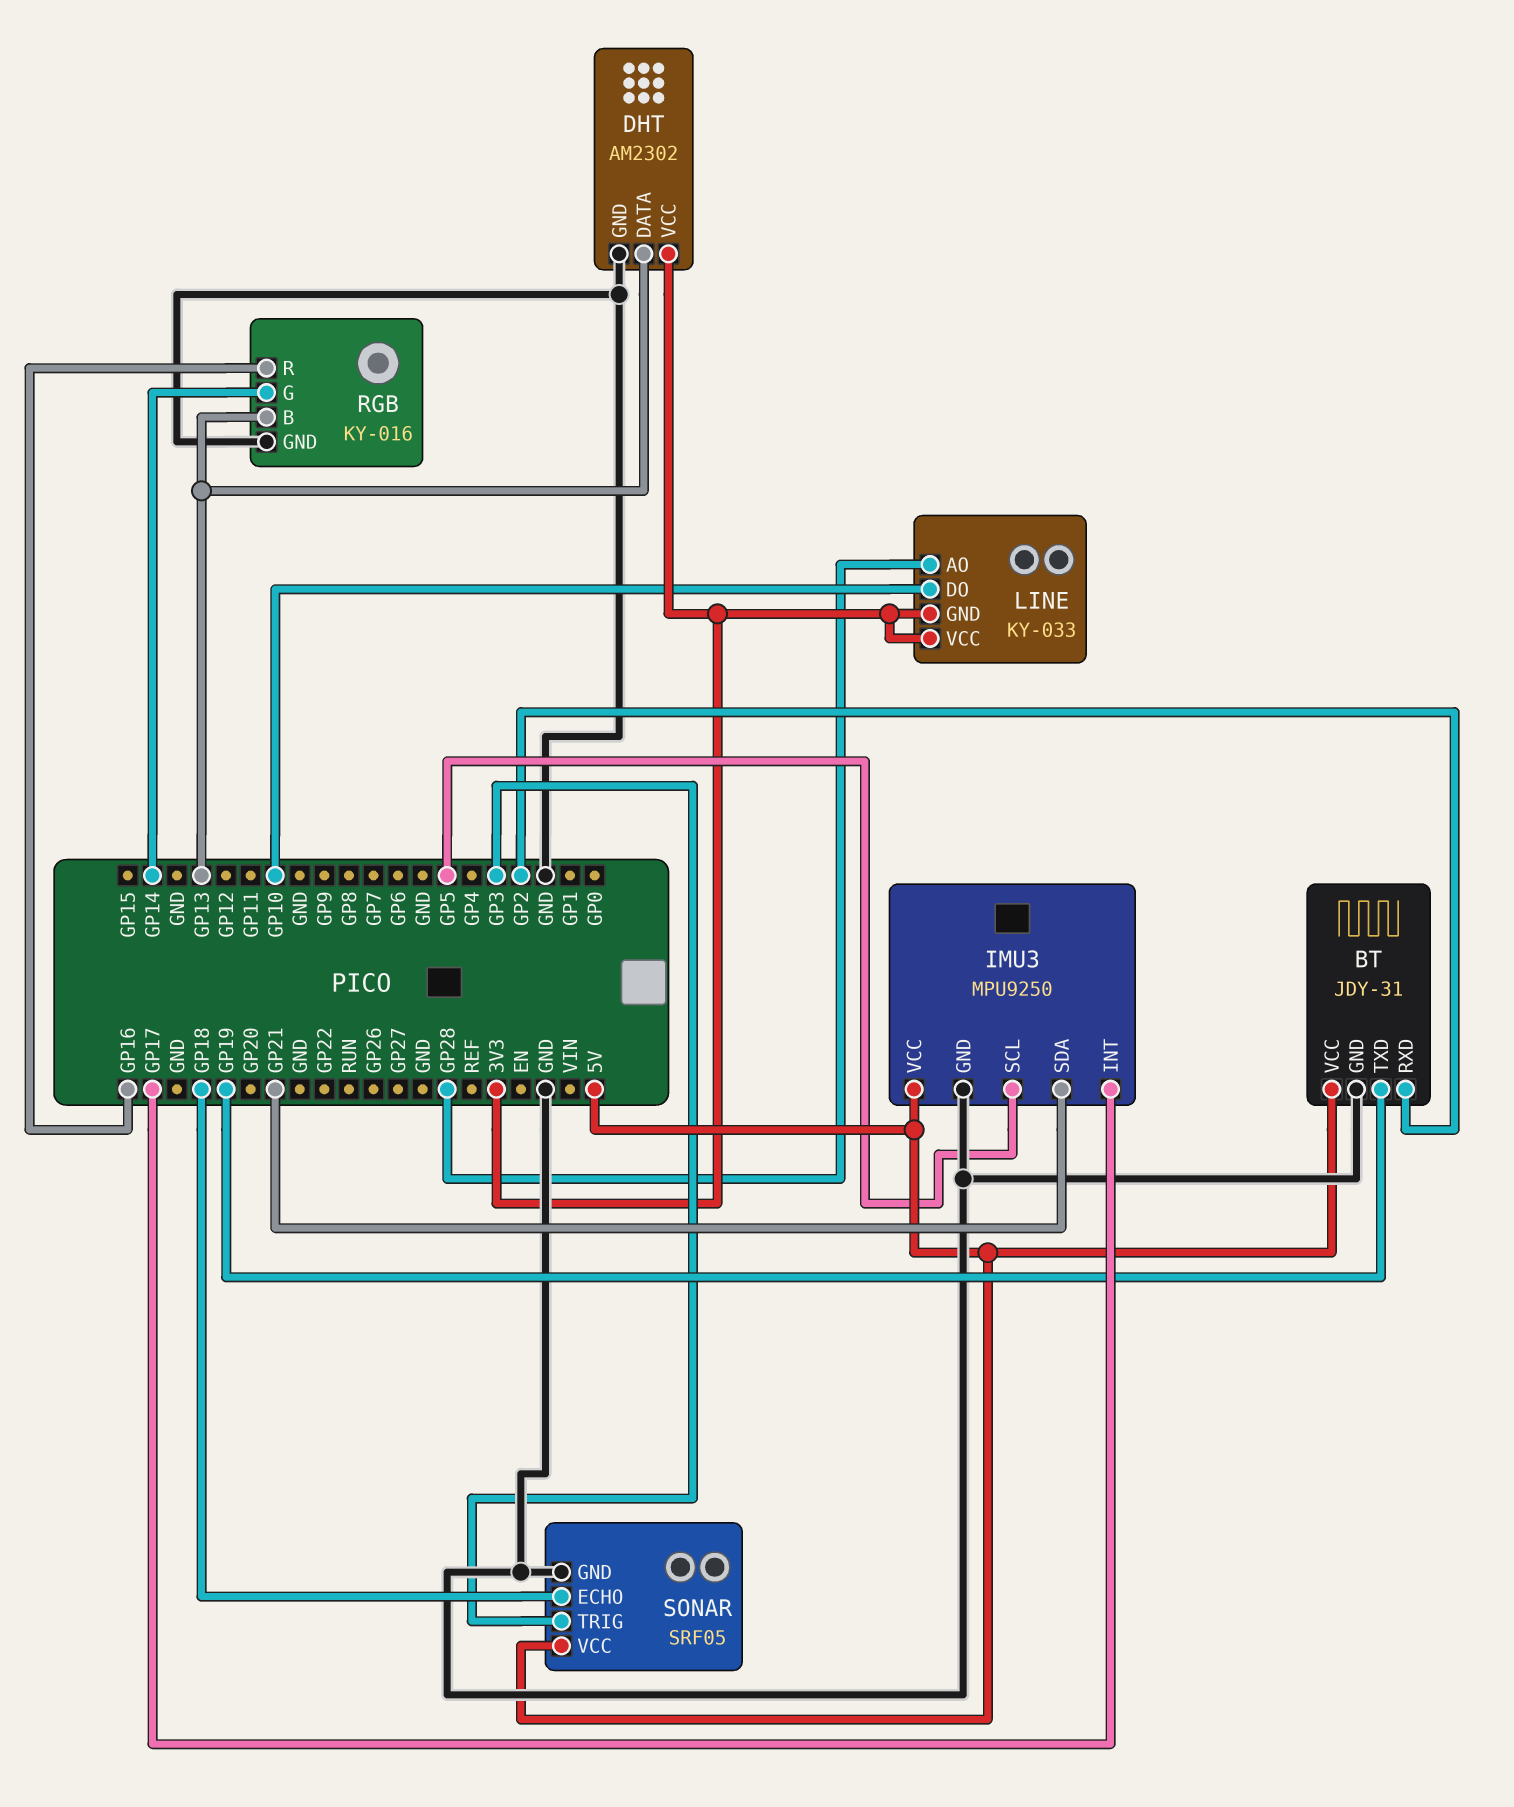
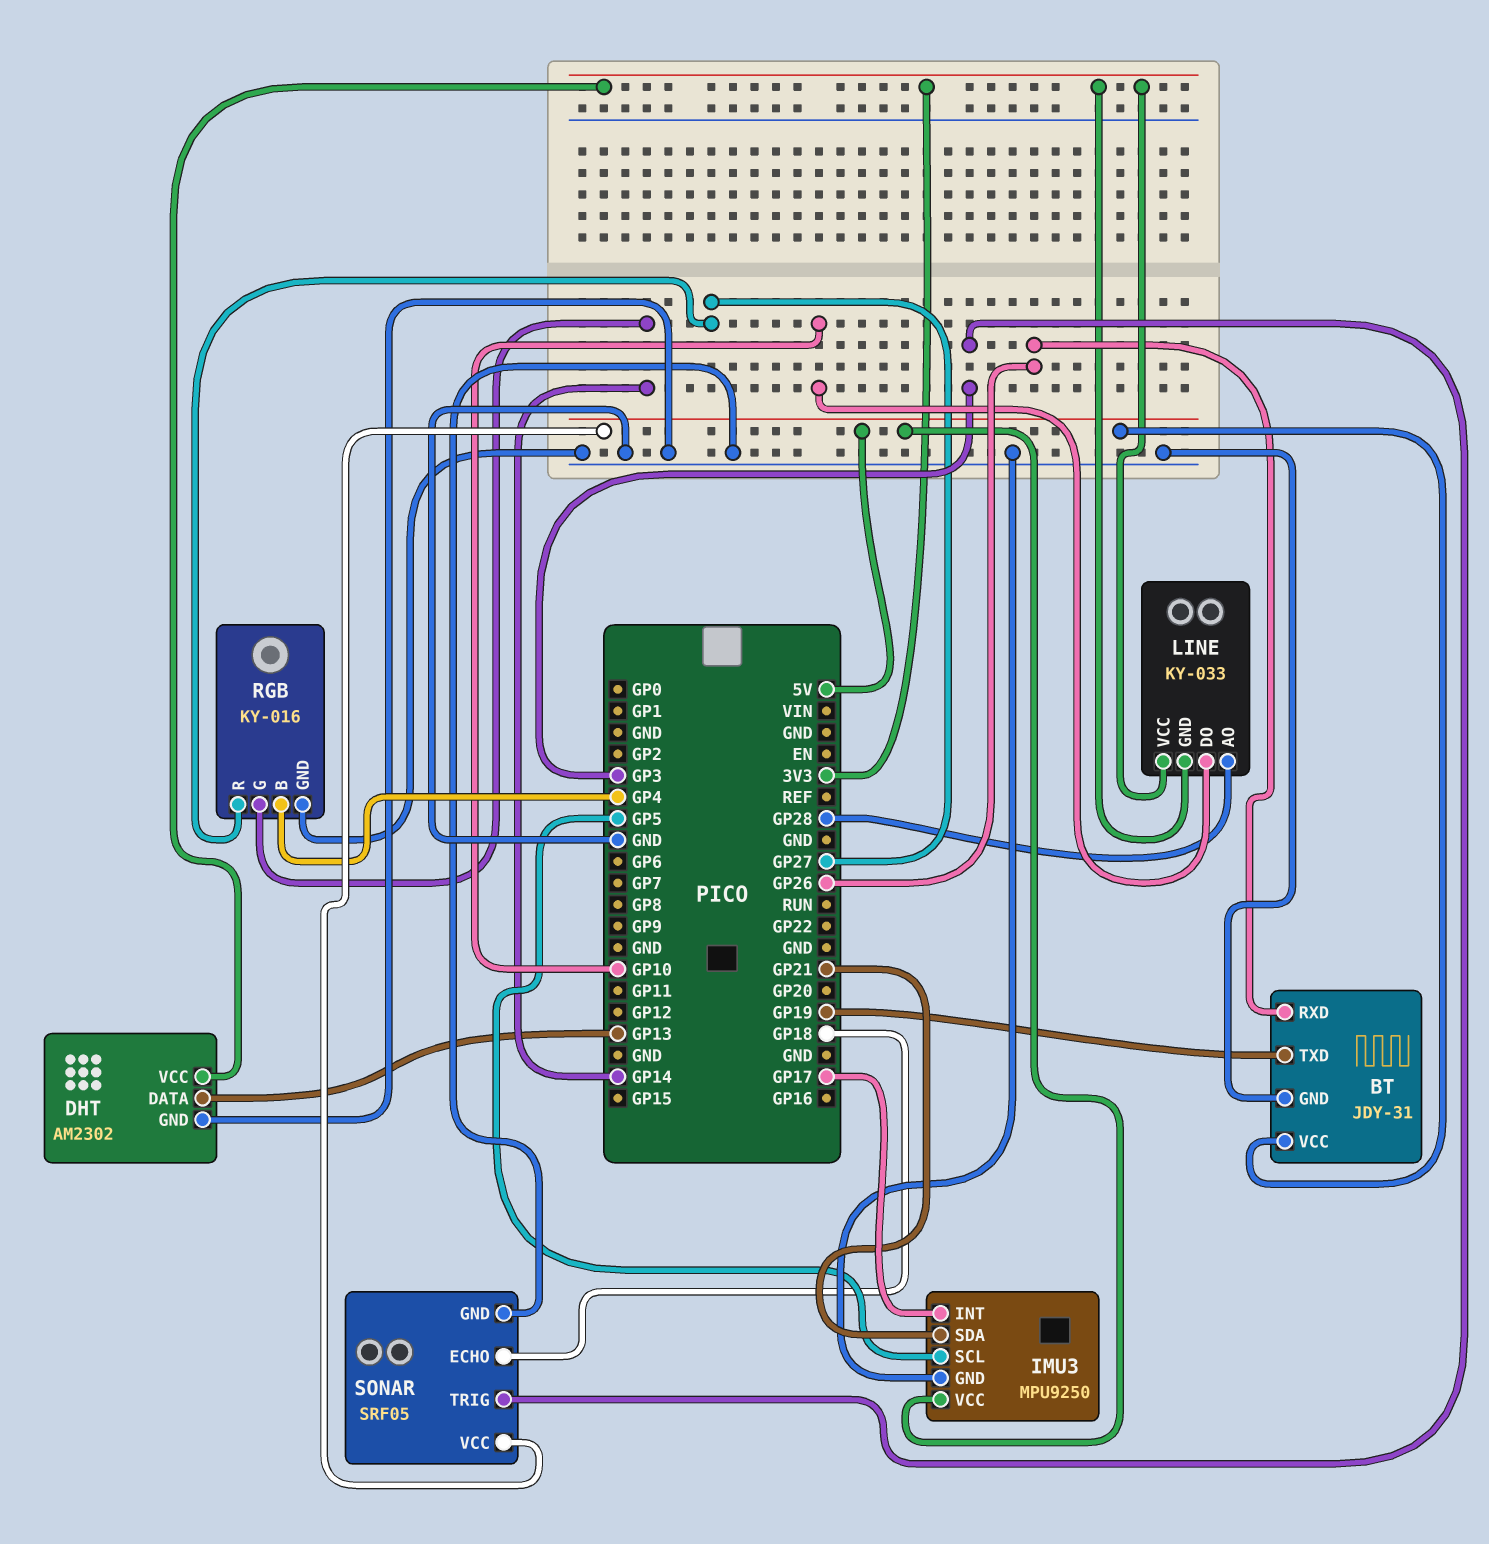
BT pin RXD: GP2 -> GP26
RGB pin B: GP13 -> GP4
RGB pin R: GP16 -> GP27

